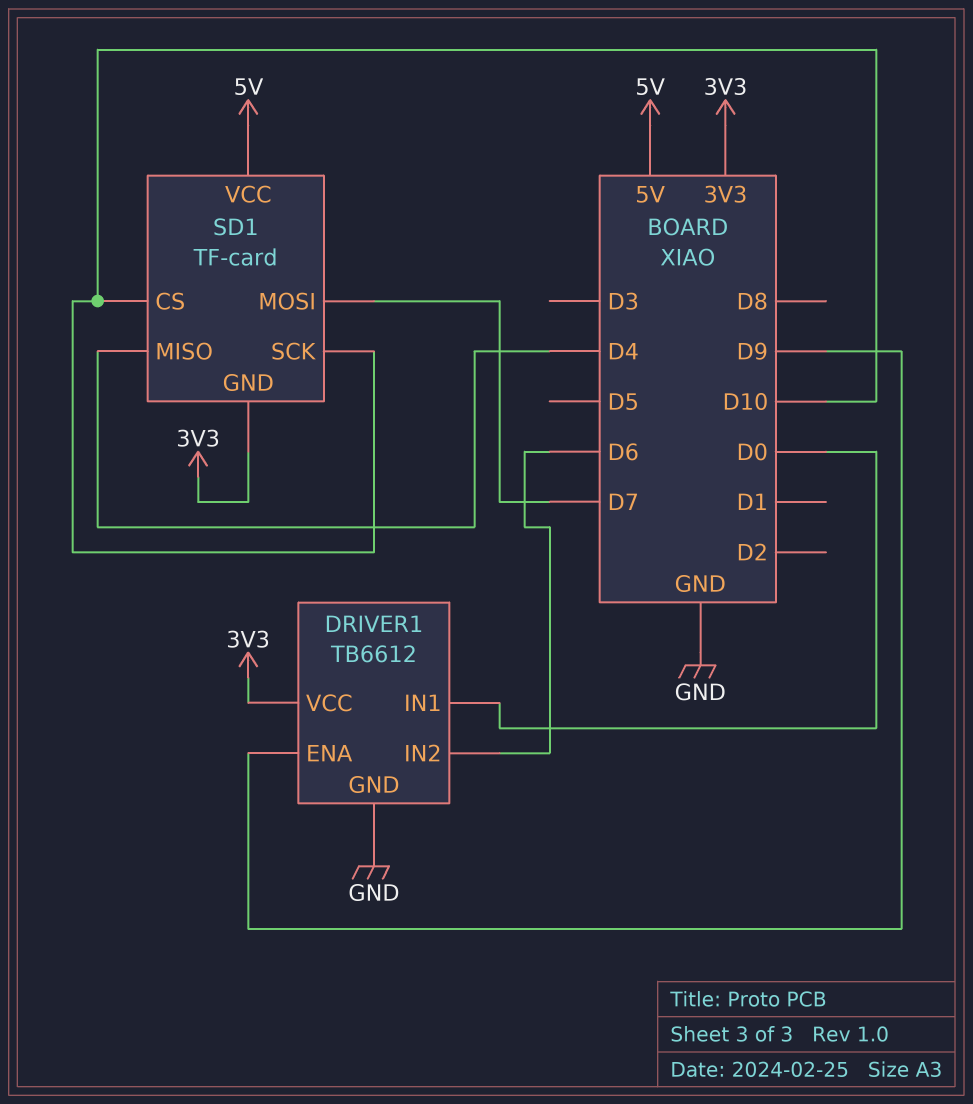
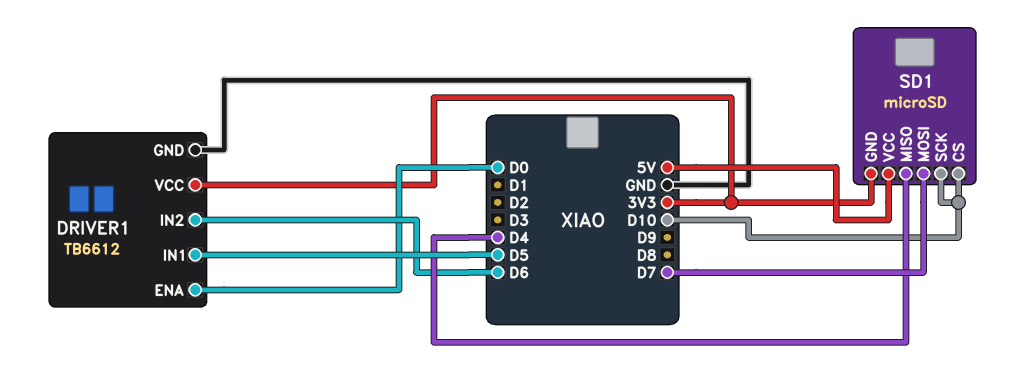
DRIVER1 pin ENA: D9 -> D0
DRIVER1 pin IN1: D0 -> D5
SD1: TF-card -> microSD

